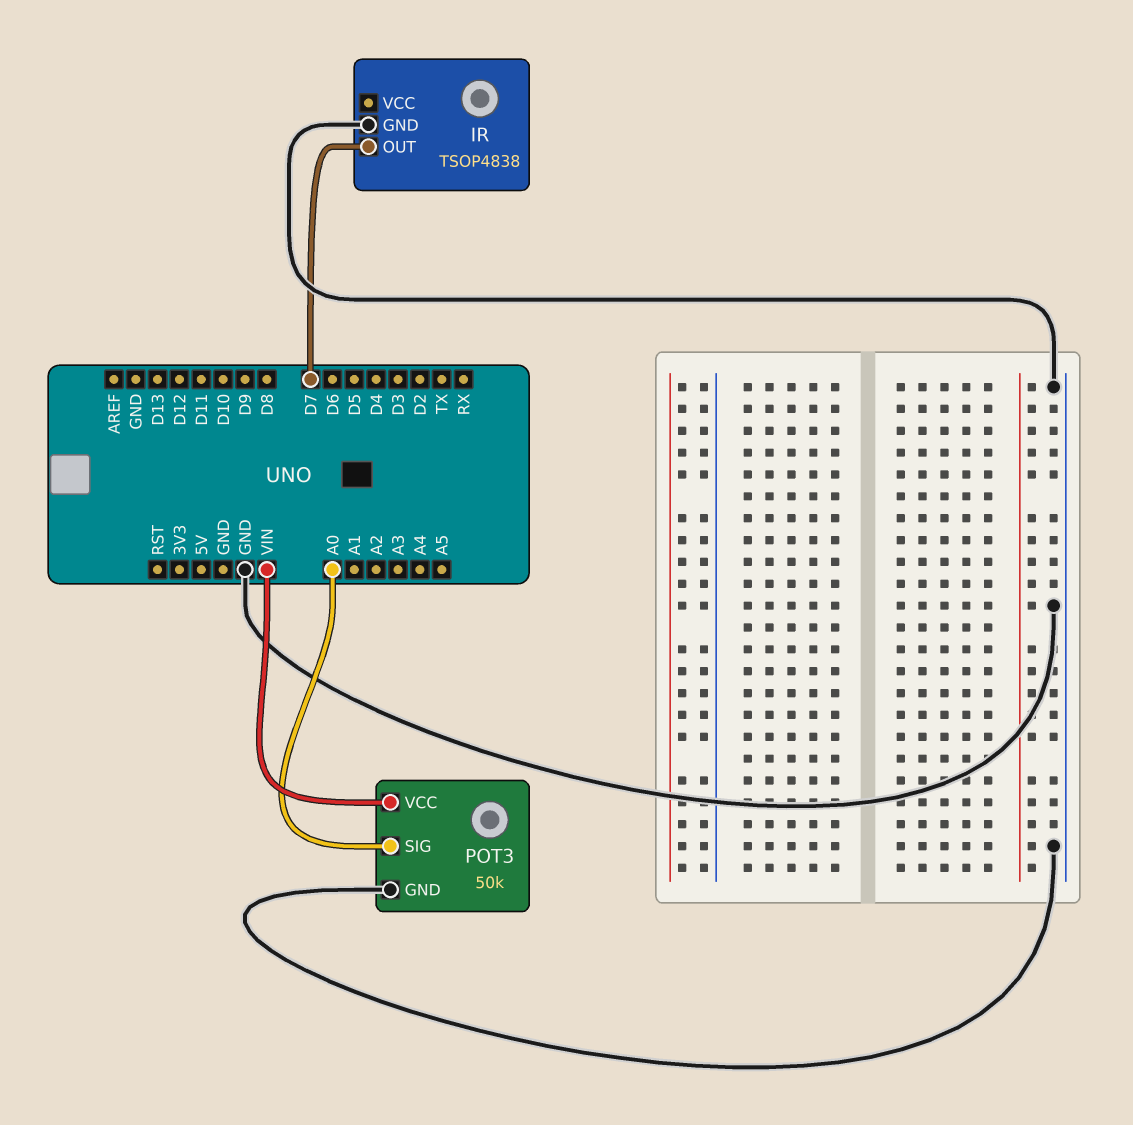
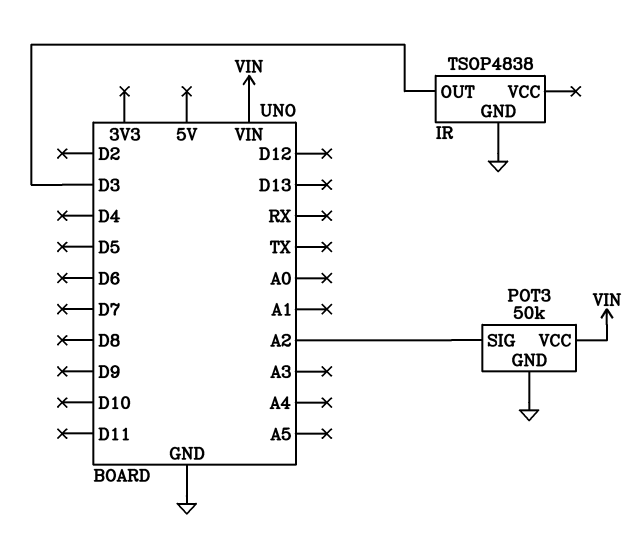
IR pin OUT: D7 -> D3
POT3 pin SIG: A0 -> A2

